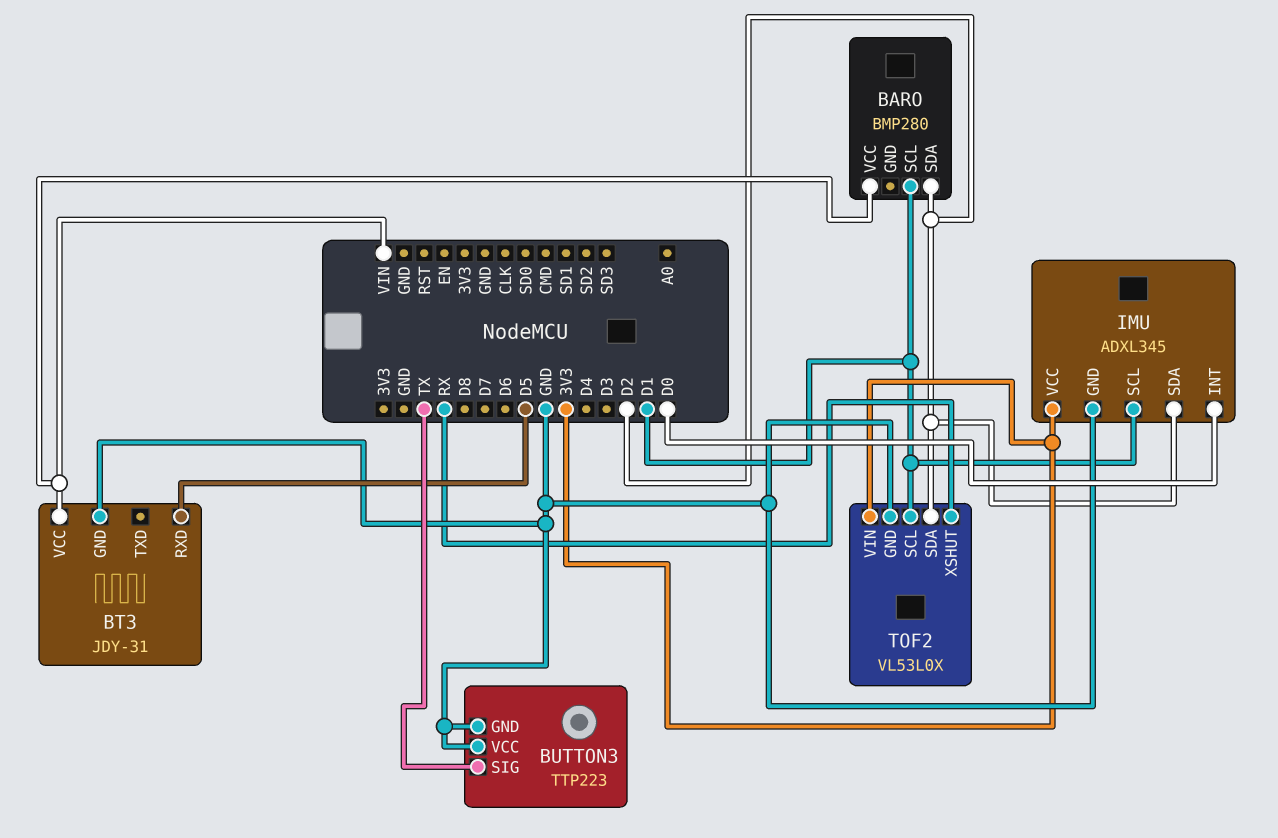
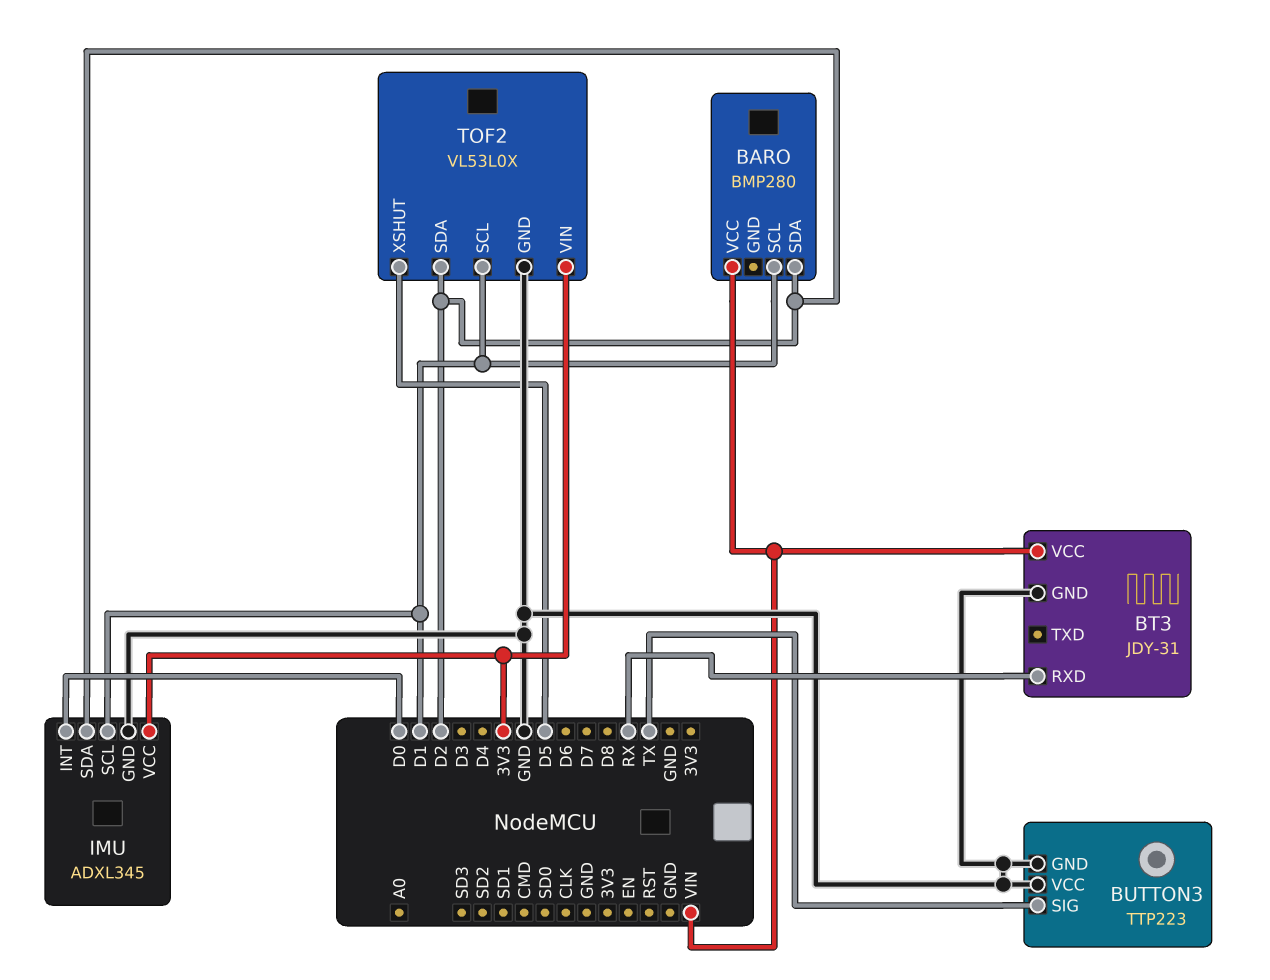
BT3 pin RXD: D5 -> RX
TOF2 pin XSHUT: RX -> D5

